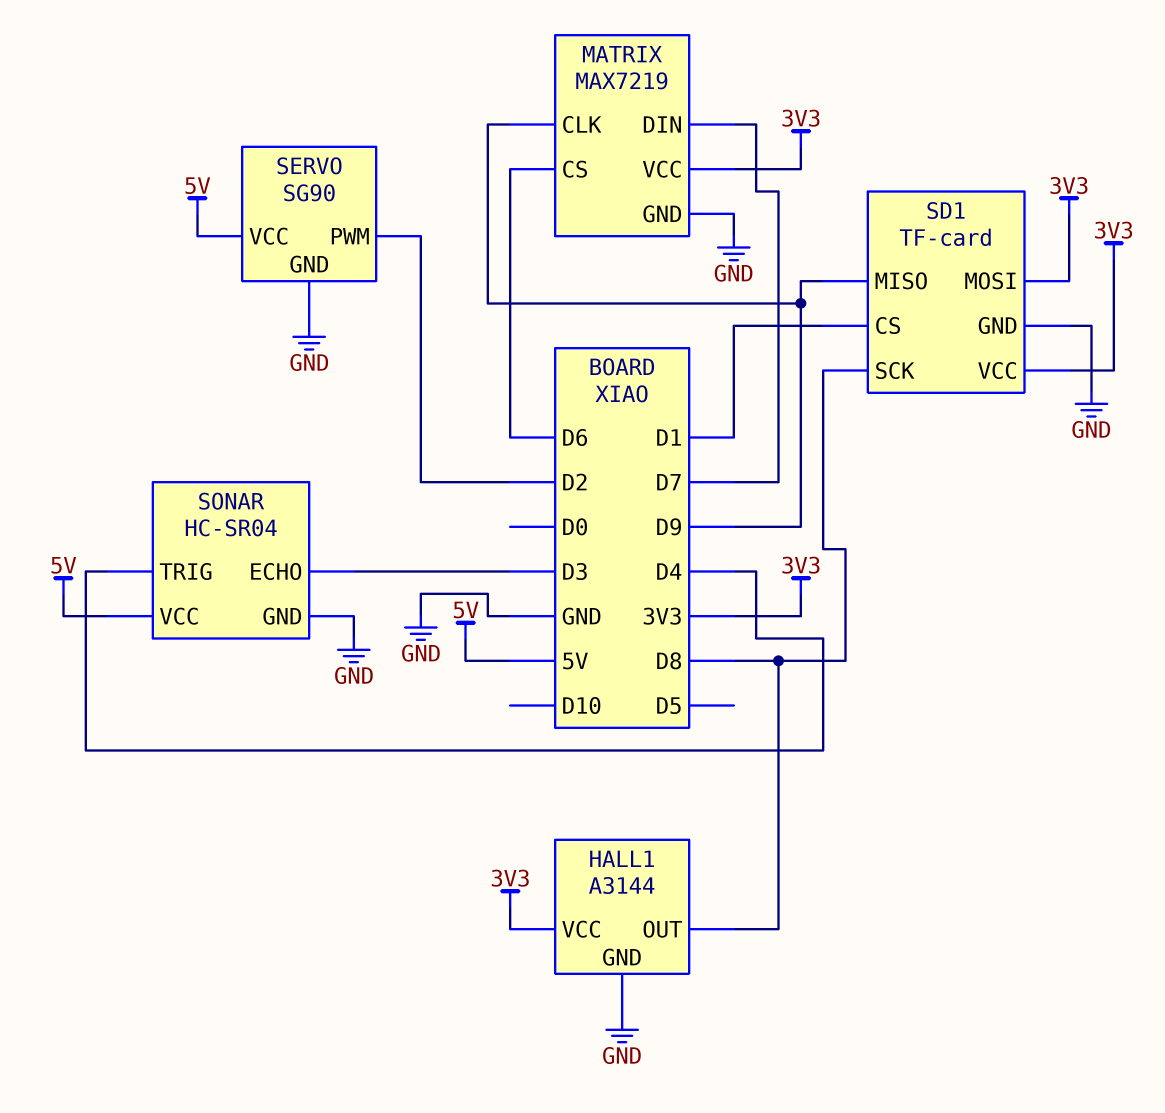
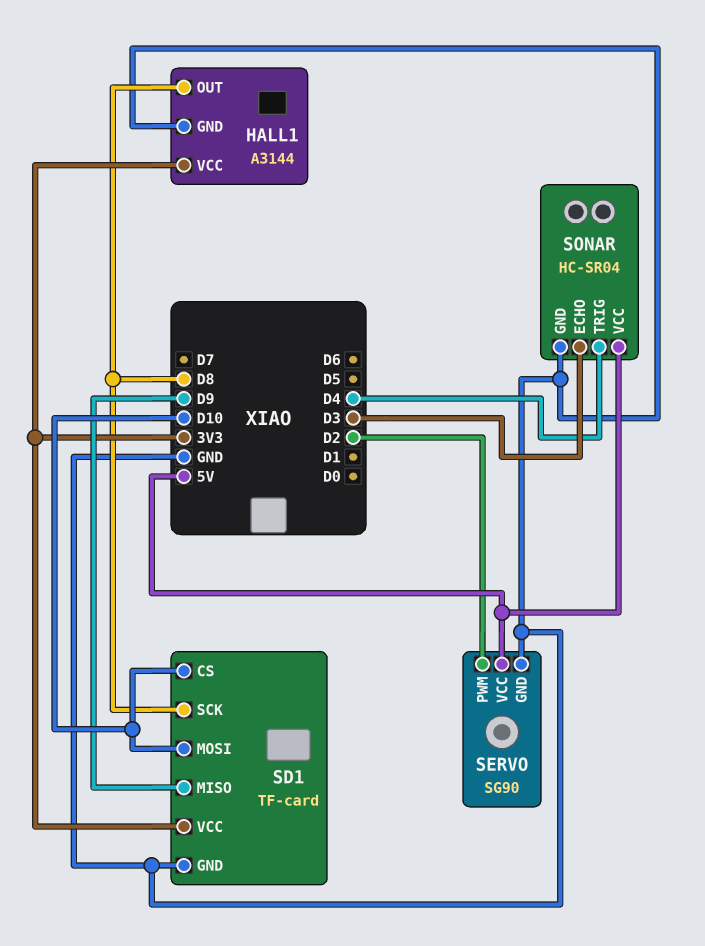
MATRIX: MAX7219 -> none
MATRIX pin CLK: D9 -> none
MATRIX pin CS: D6 -> none
MATRIX pin DIN: D7 -> none
MATRIX pin GND: GND -> none
MATRIX pin VCC: 3V3 -> none
SD1 pin CS: D1 -> D10
SD1 pin MOSI: 3V3 -> D10

